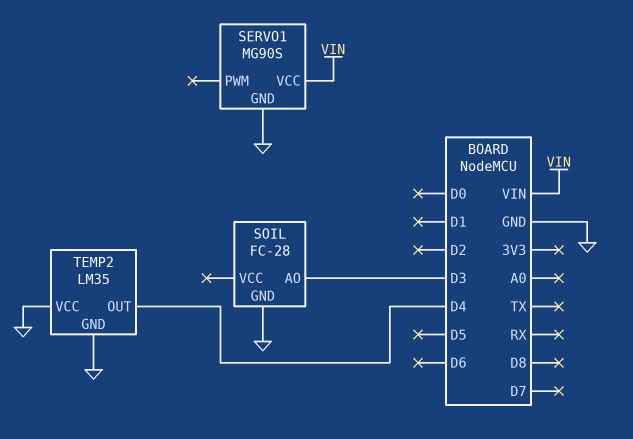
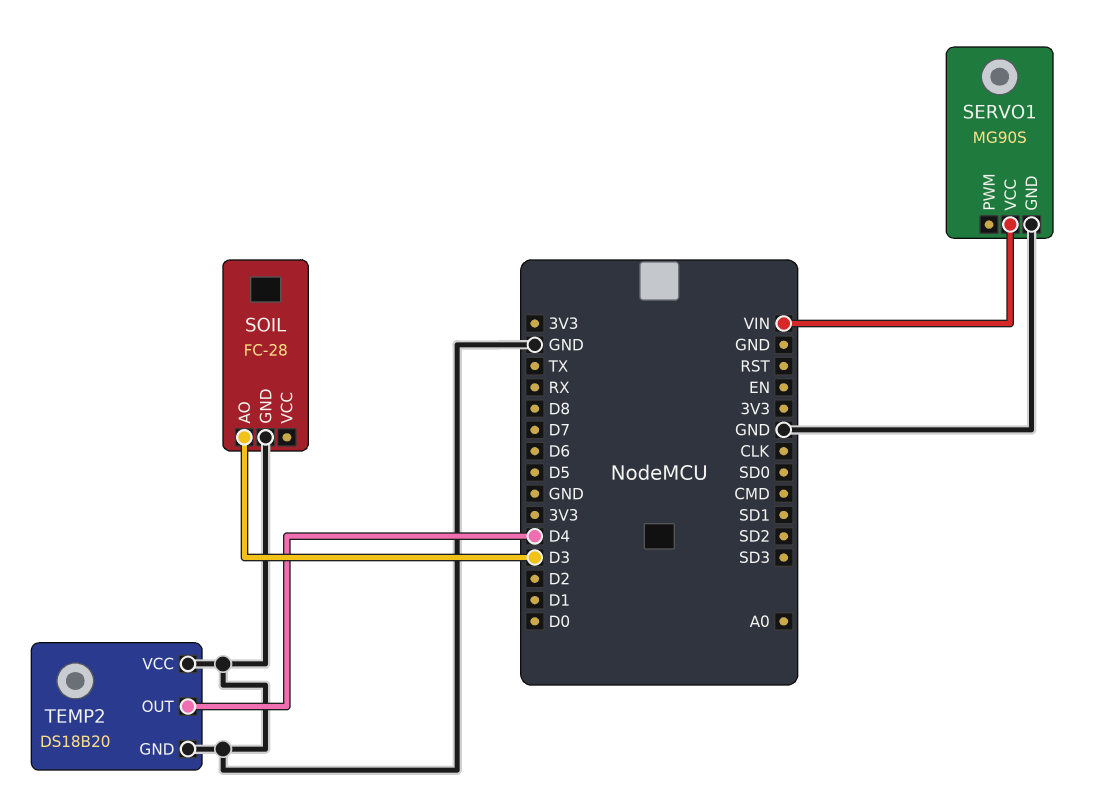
TEMP2: LM35 -> DS18B20

